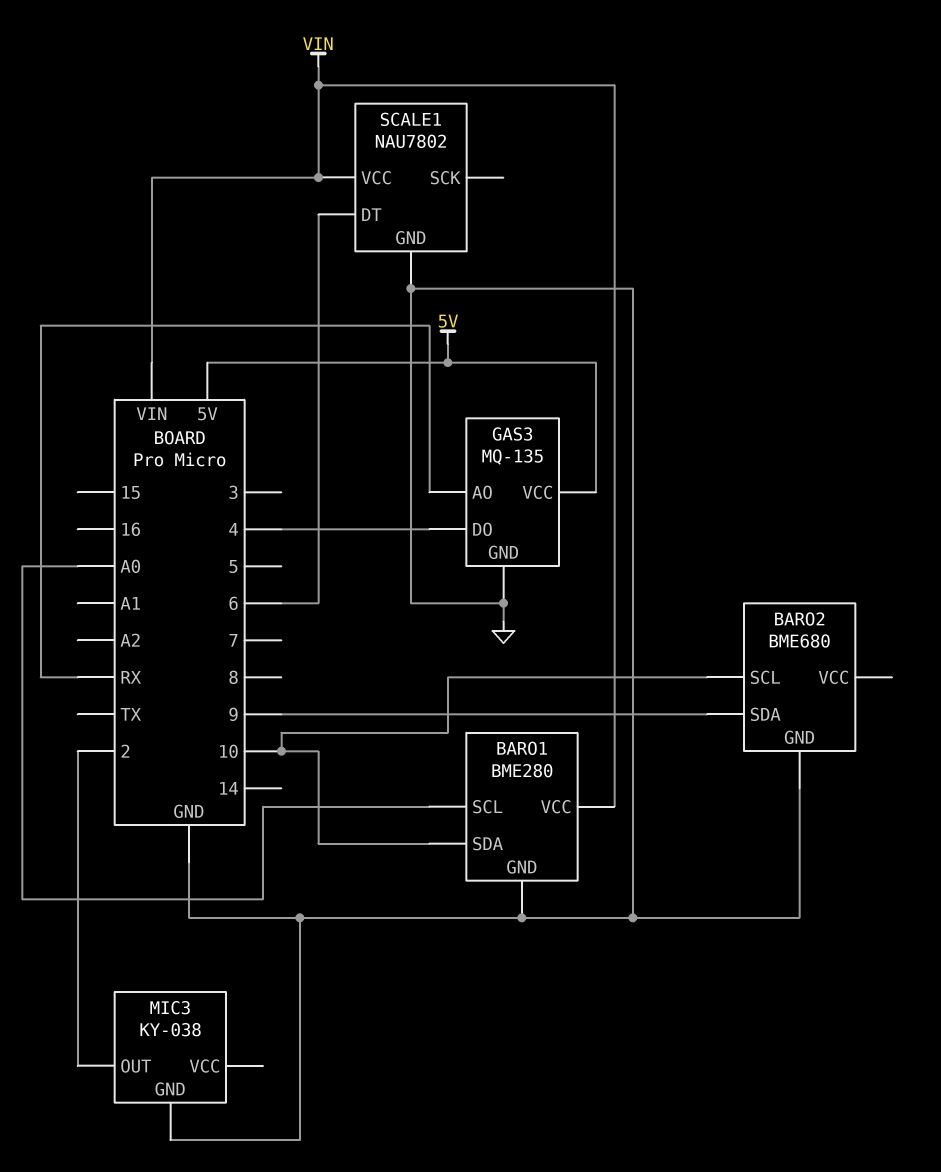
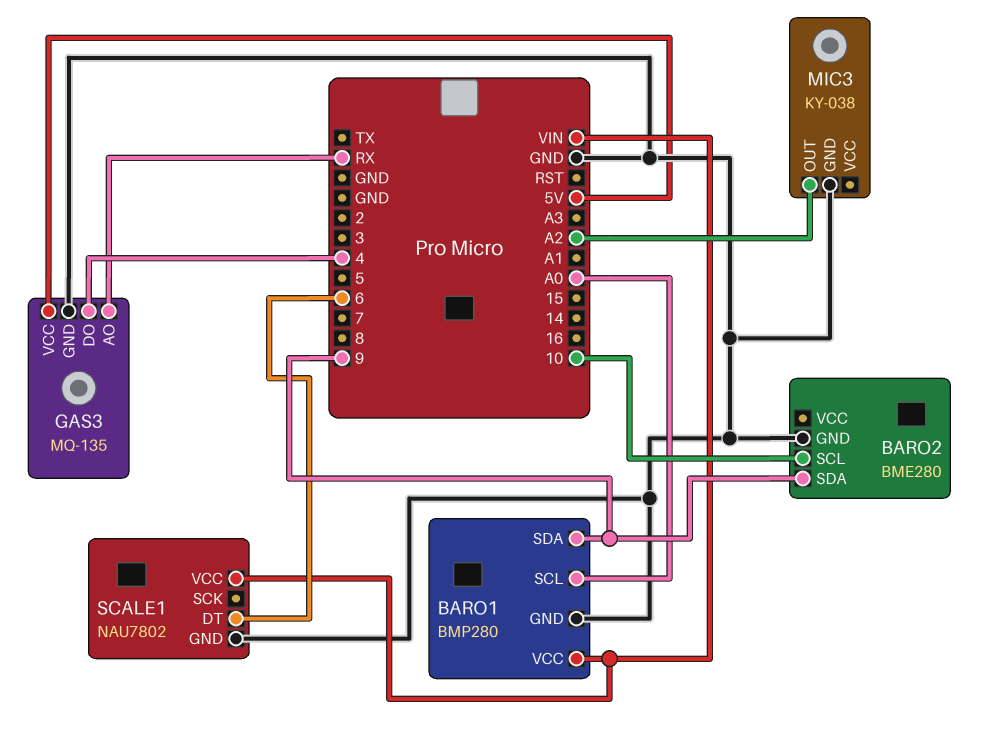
BARO1: BME280 -> BMP280
BARO1 pin SDA: 10 -> 9
BARO2: BME680 -> BME280
MIC3 pin OUT: 2 -> A2

